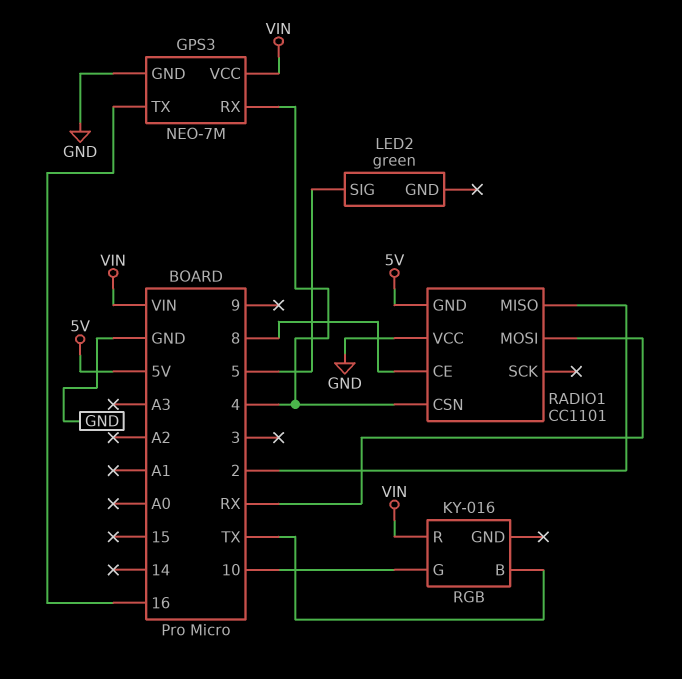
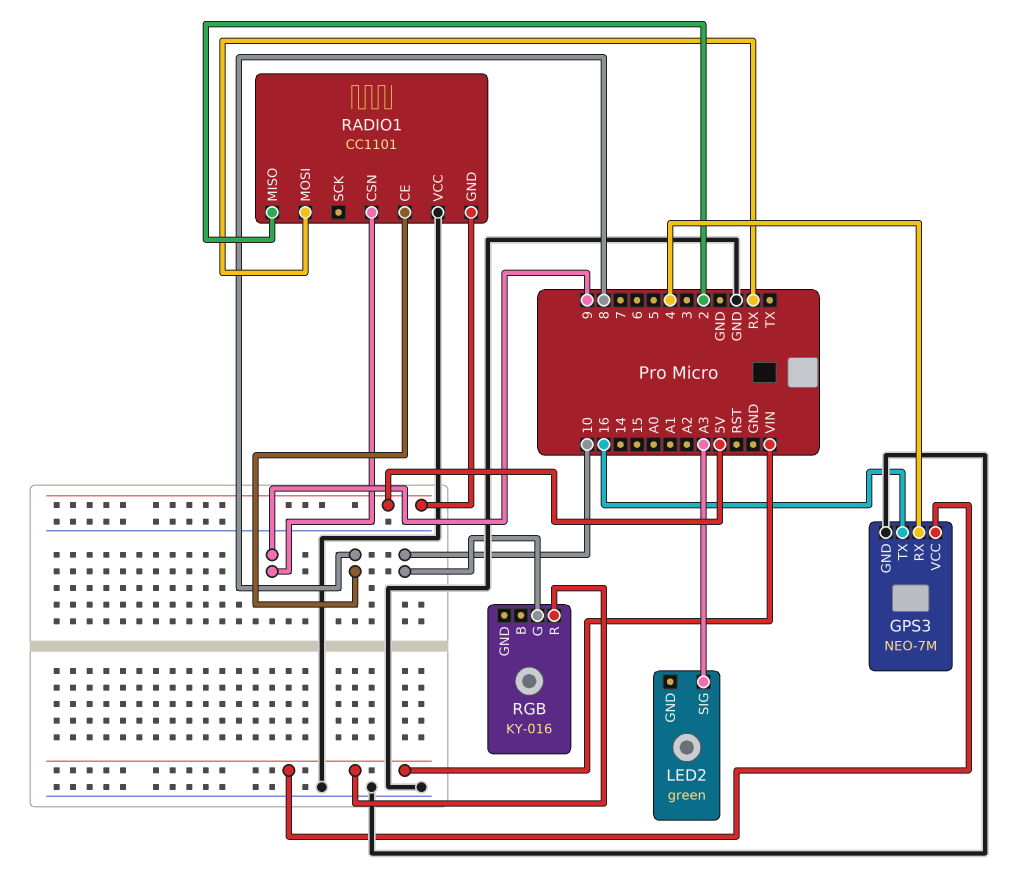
LED2 pin SIG: 5 -> A3
RADIO1 pin CSN: 4 -> 9
RGB pin B: TX -> none

